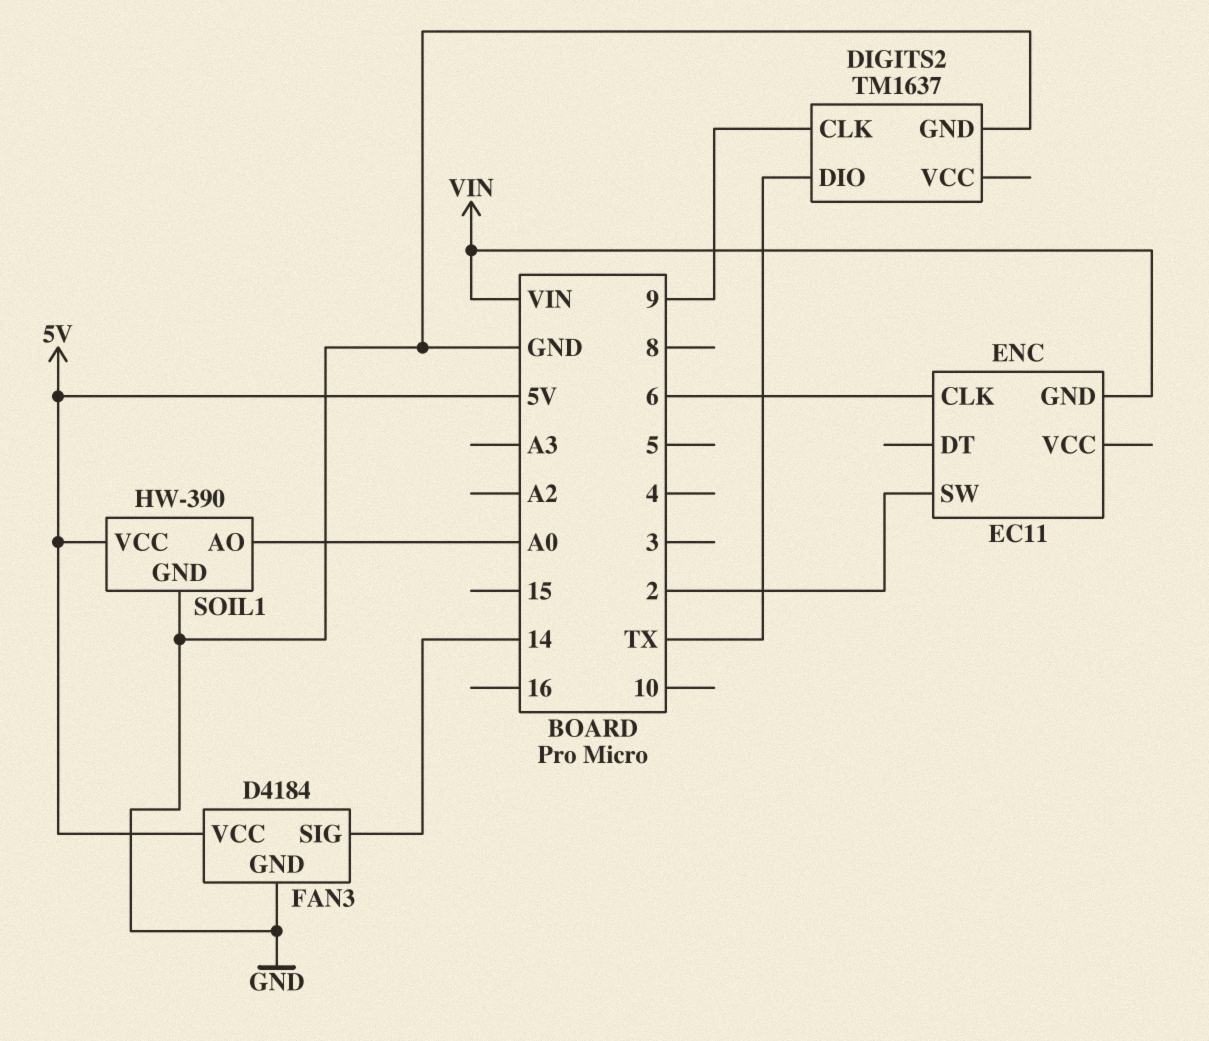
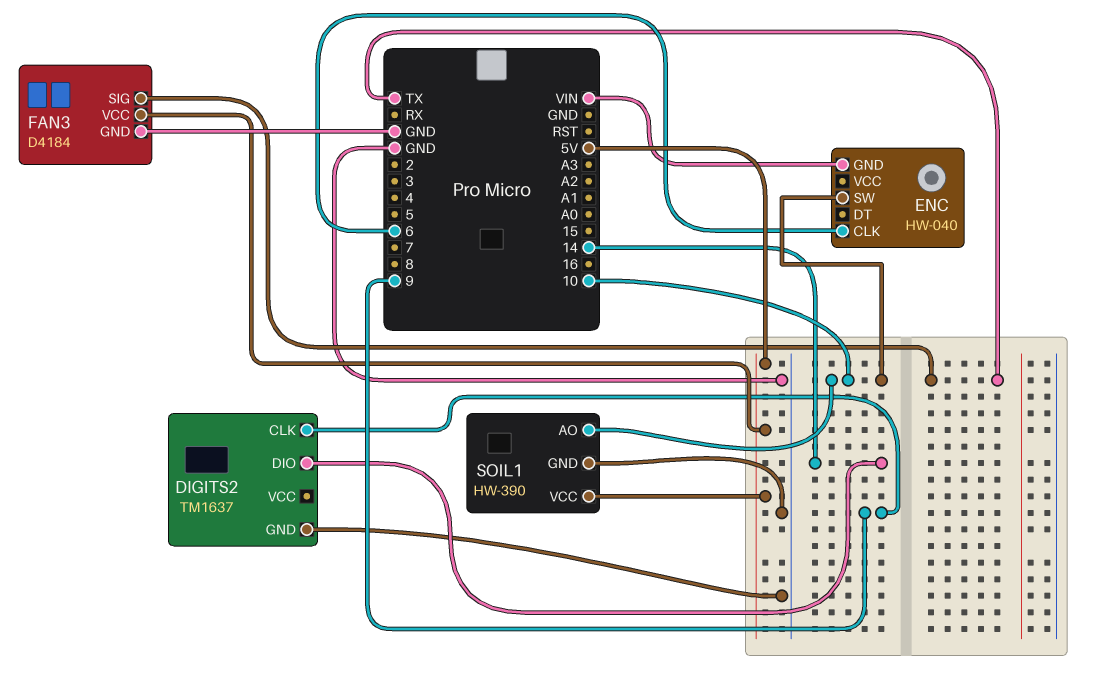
DIGITS2 pin DIO: TX -> 14
ENC: EC11 -> HW-040
ENC pin SW: 2 -> 10
FAN3 pin SIG: 14 -> TX
SOIL1 pin AO: A0 -> 10

